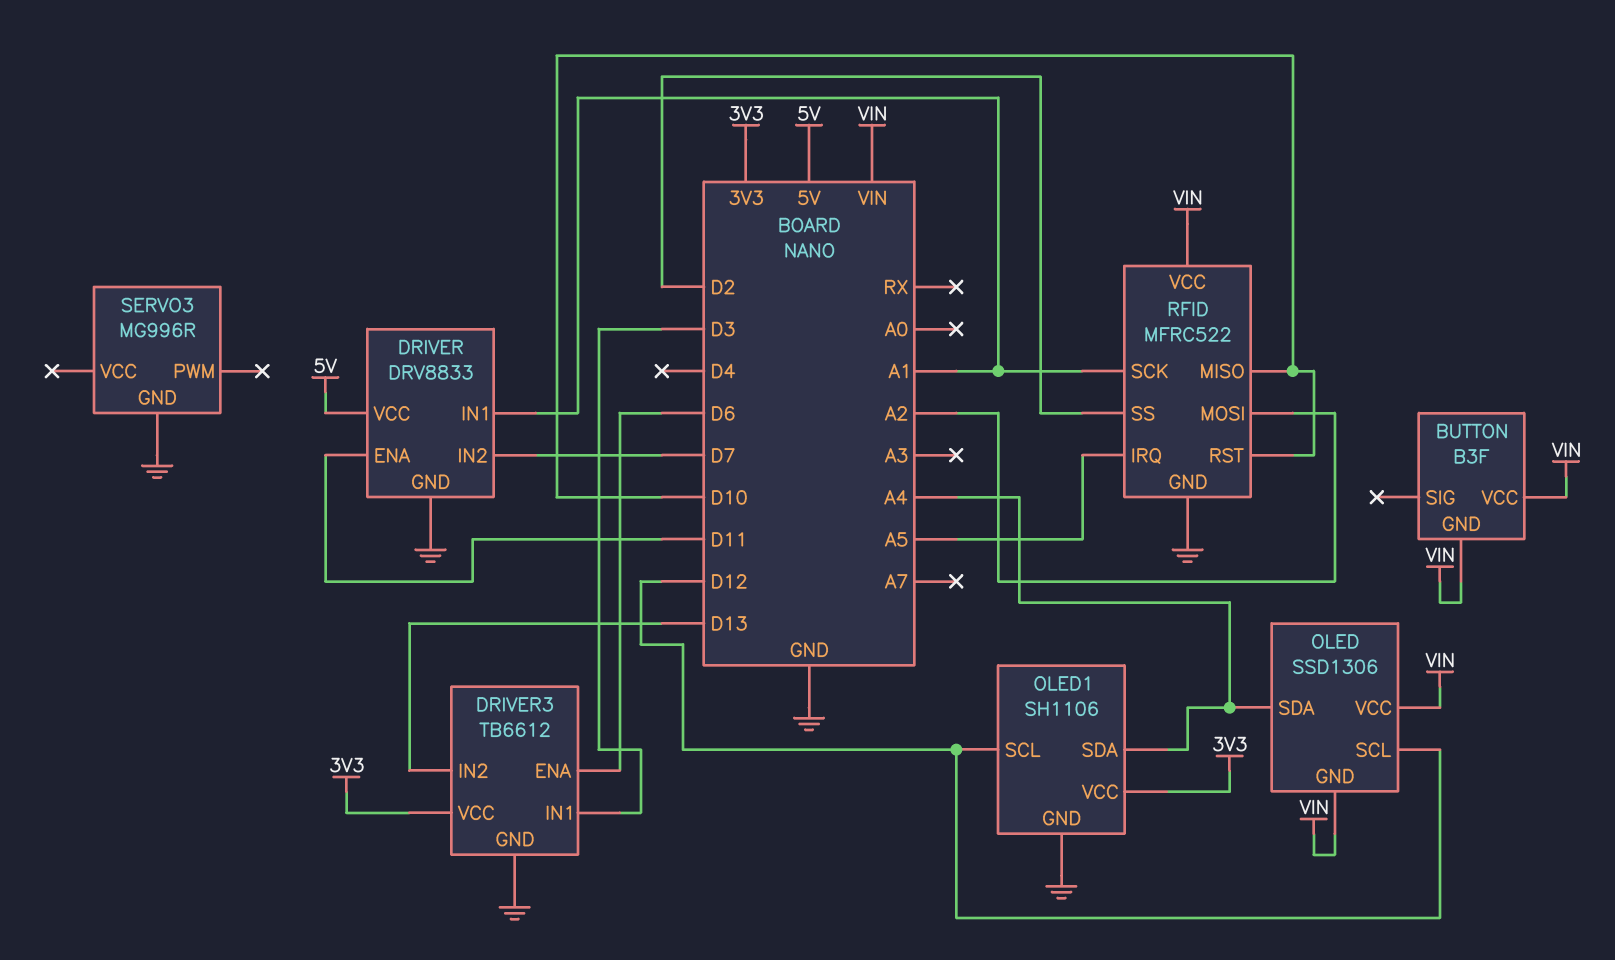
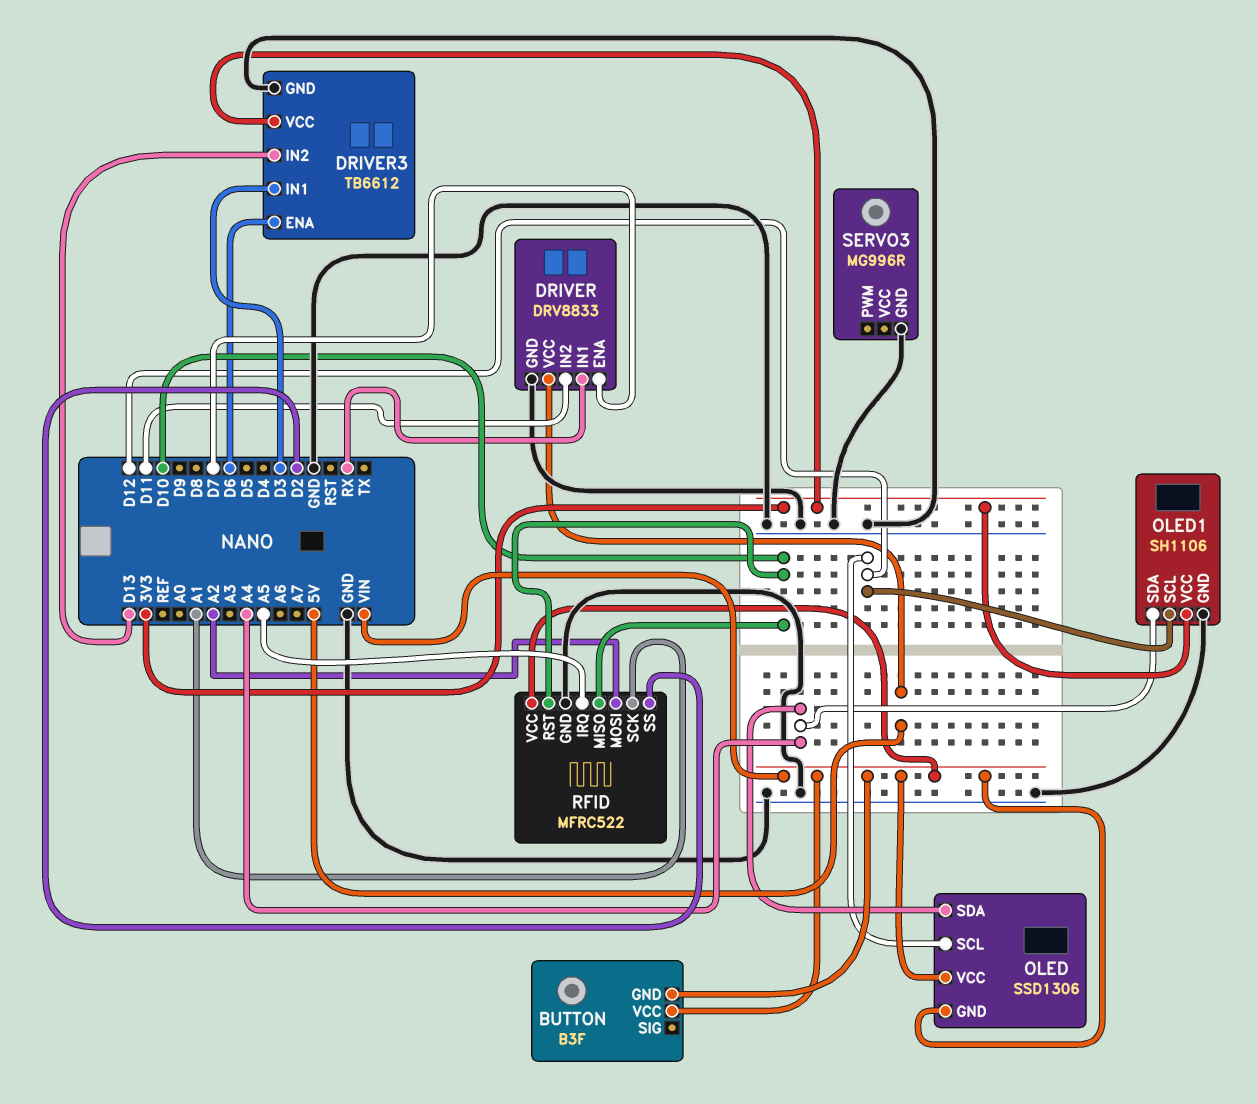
DRIVER pin ENA: D11 -> D7
DRIVER pin IN1: A1 -> RX
DRIVER pin IN2: D7 -> D11

